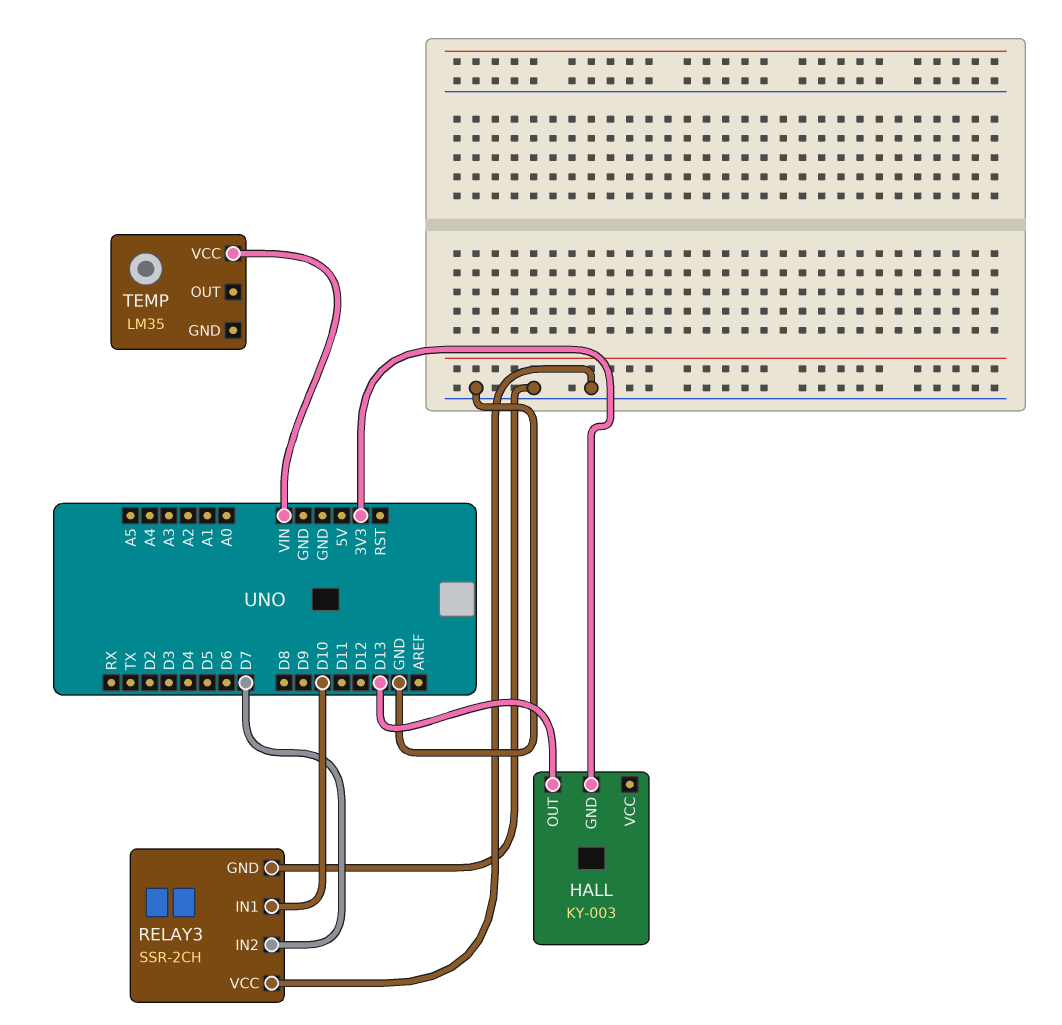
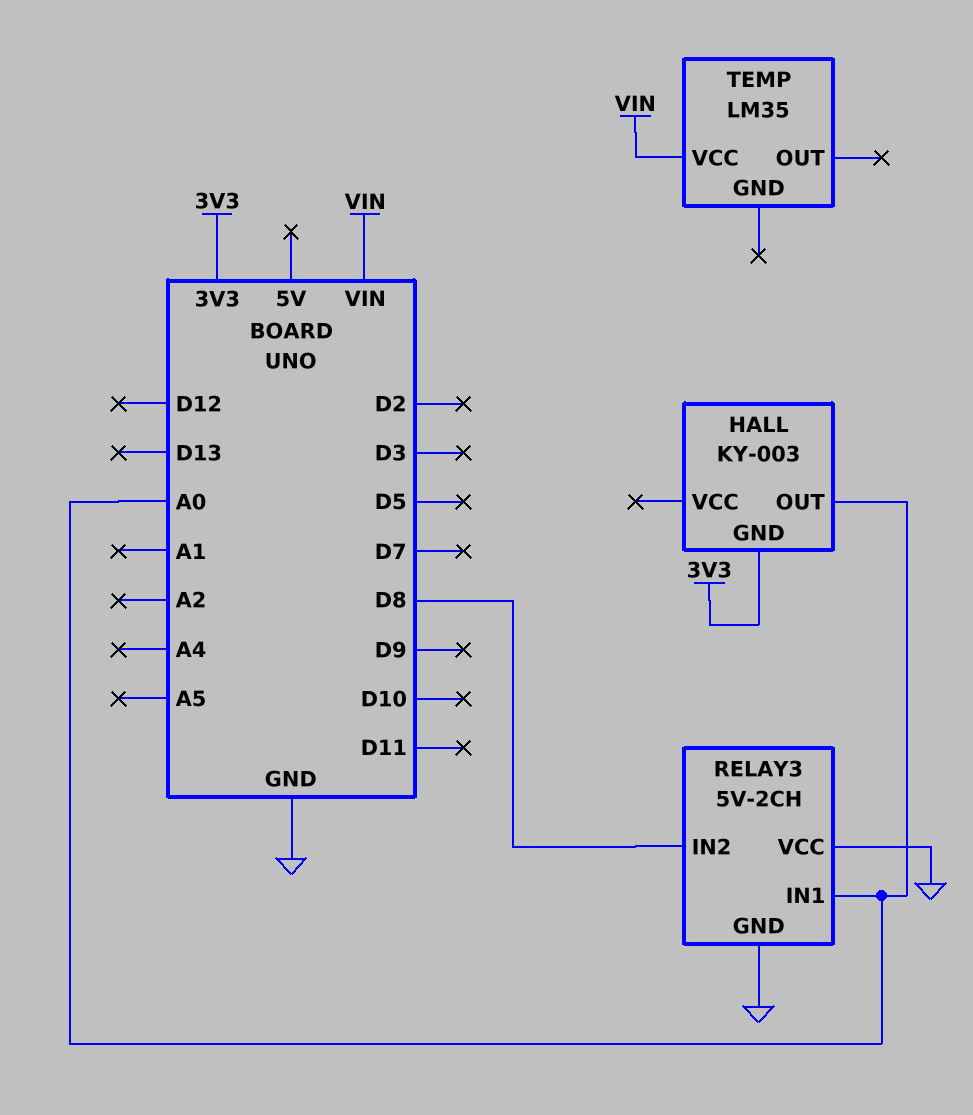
HALL pin OUT: D13 -> A0
RELAY3: SSR-2CH -> 5V-2CH
RELAY3 pin IN1: D10 -> A0
RELAY3 pin IN2: D7 -> D8

